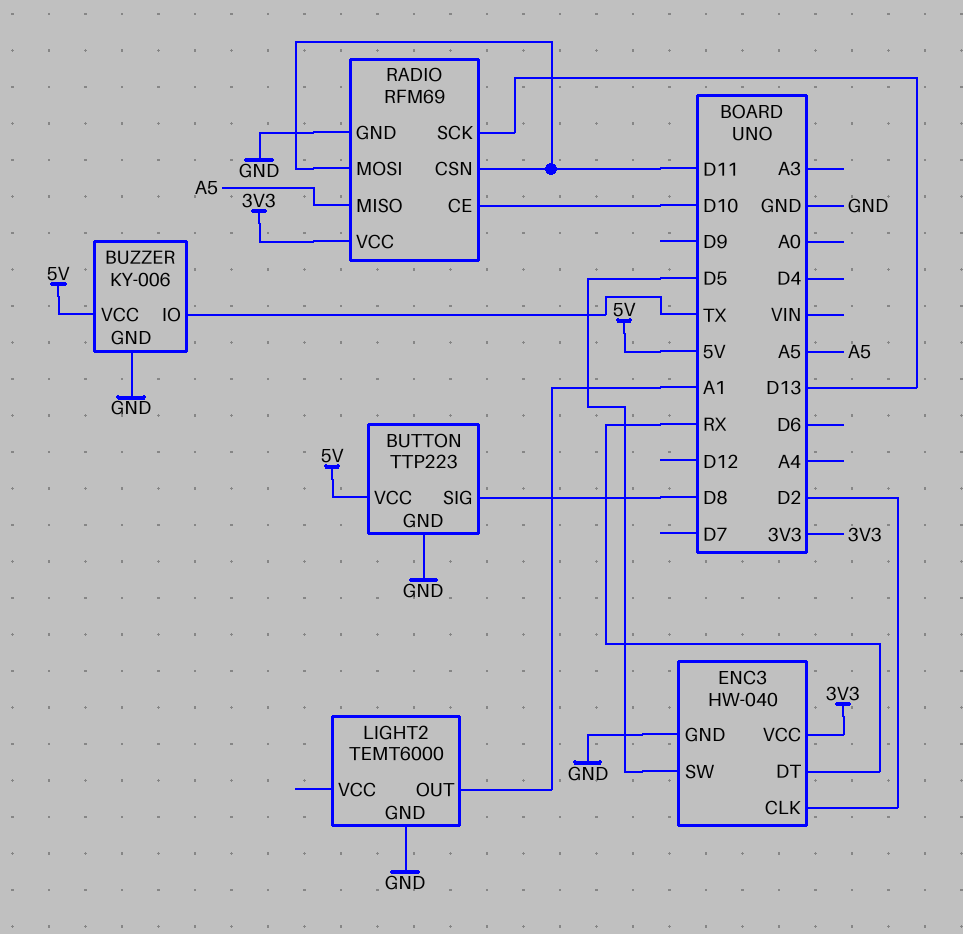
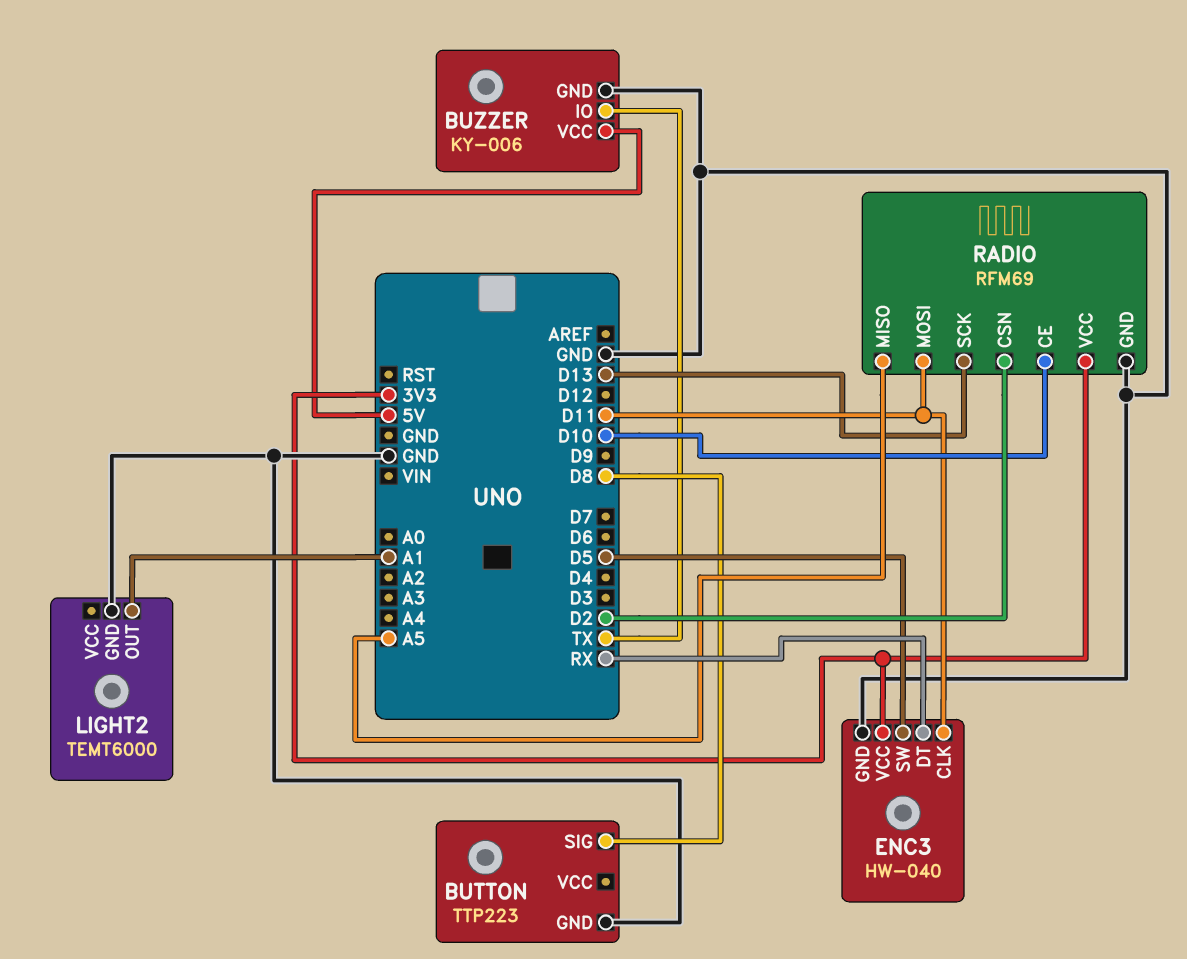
BUTTON pin VCC: 5V -> none
ENC3 pin CLK: D2 -> D11
RADIO pin CSN: D11 -> D2

